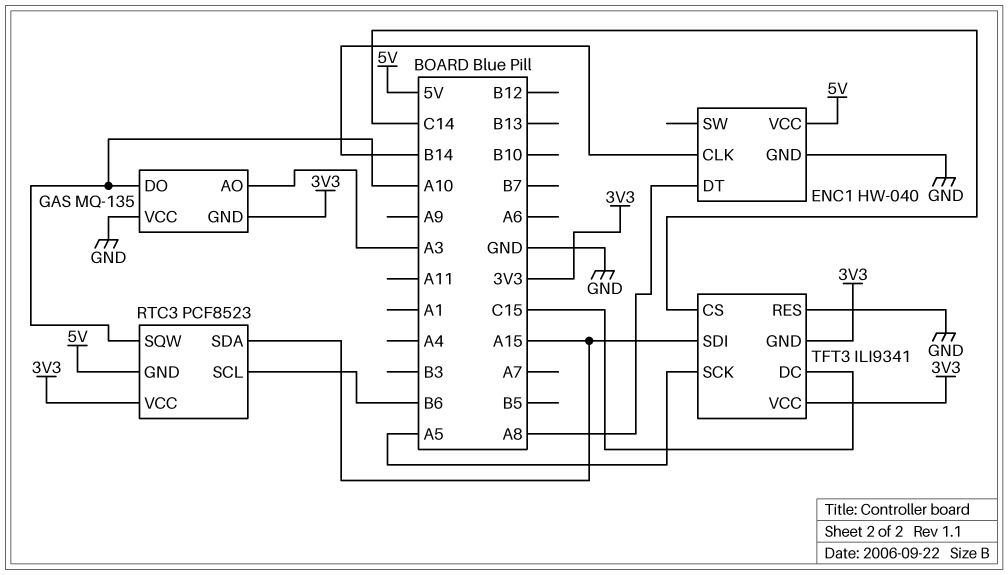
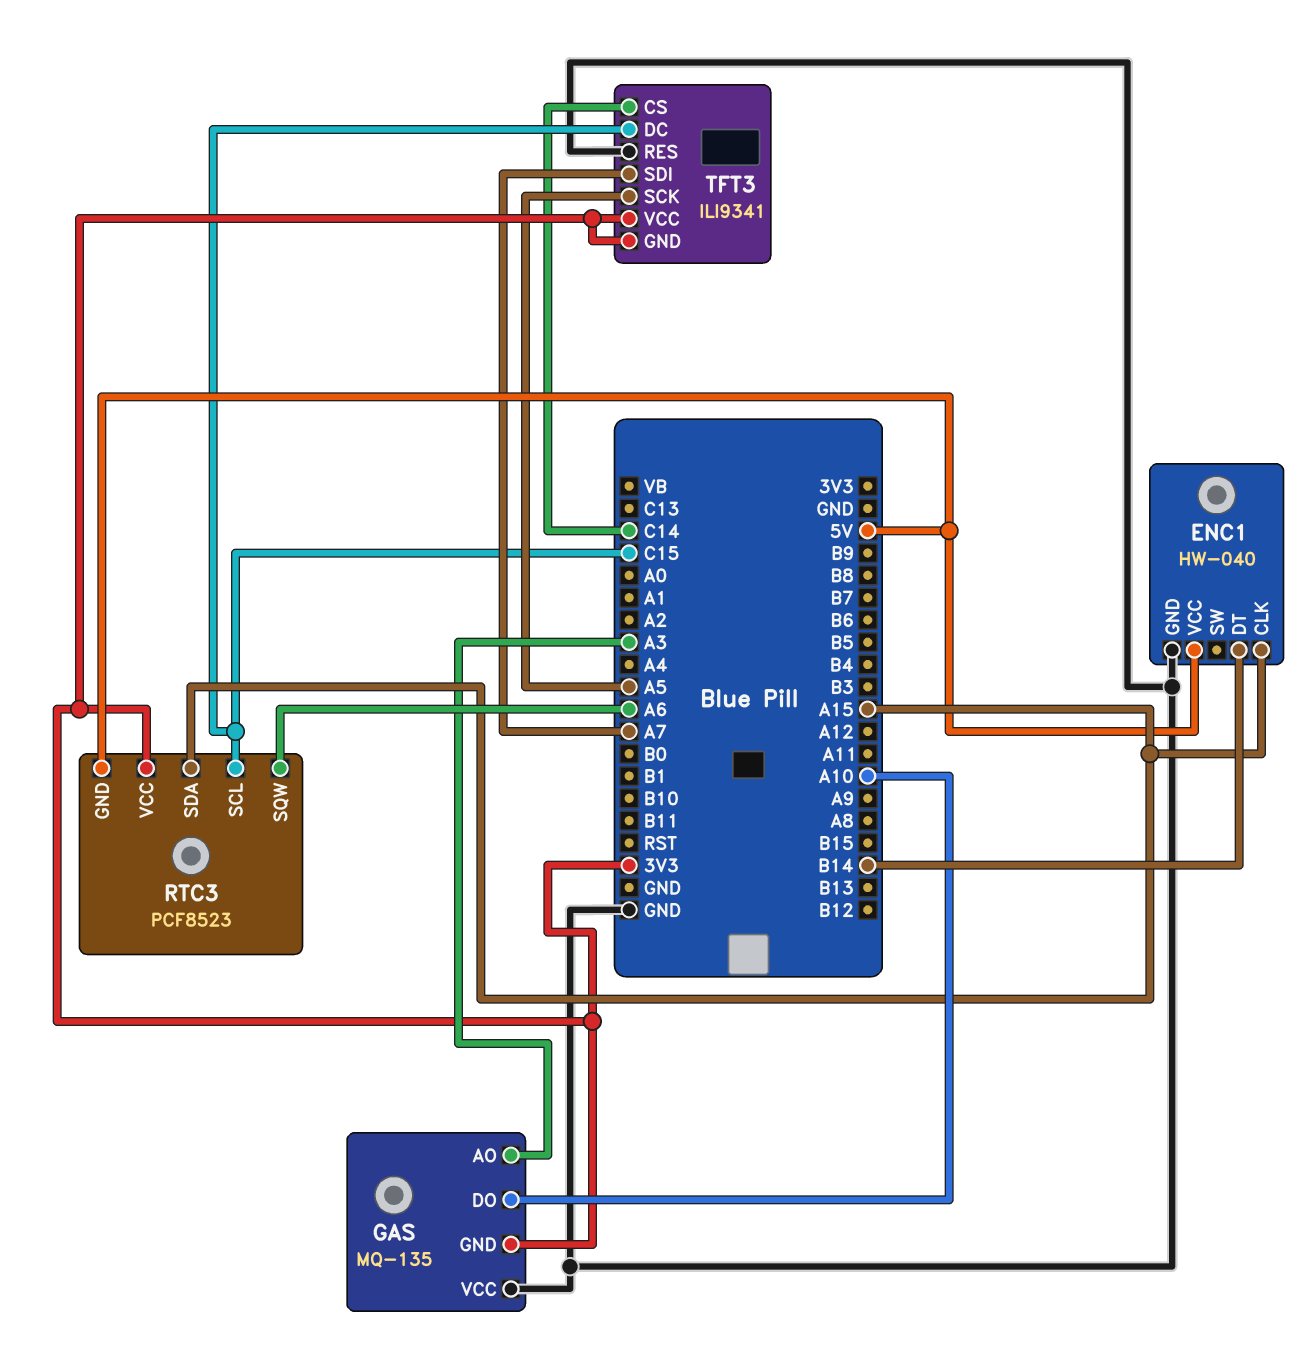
ENC1 pin CLK: B14 -> A15
ENC1 pin DT: A8 -> B14
RTC3 pin SCL: B6 -> C15
RTC3 pin SQW: A10 -> A6
TFT3 pin SDI: A15 -> A7

